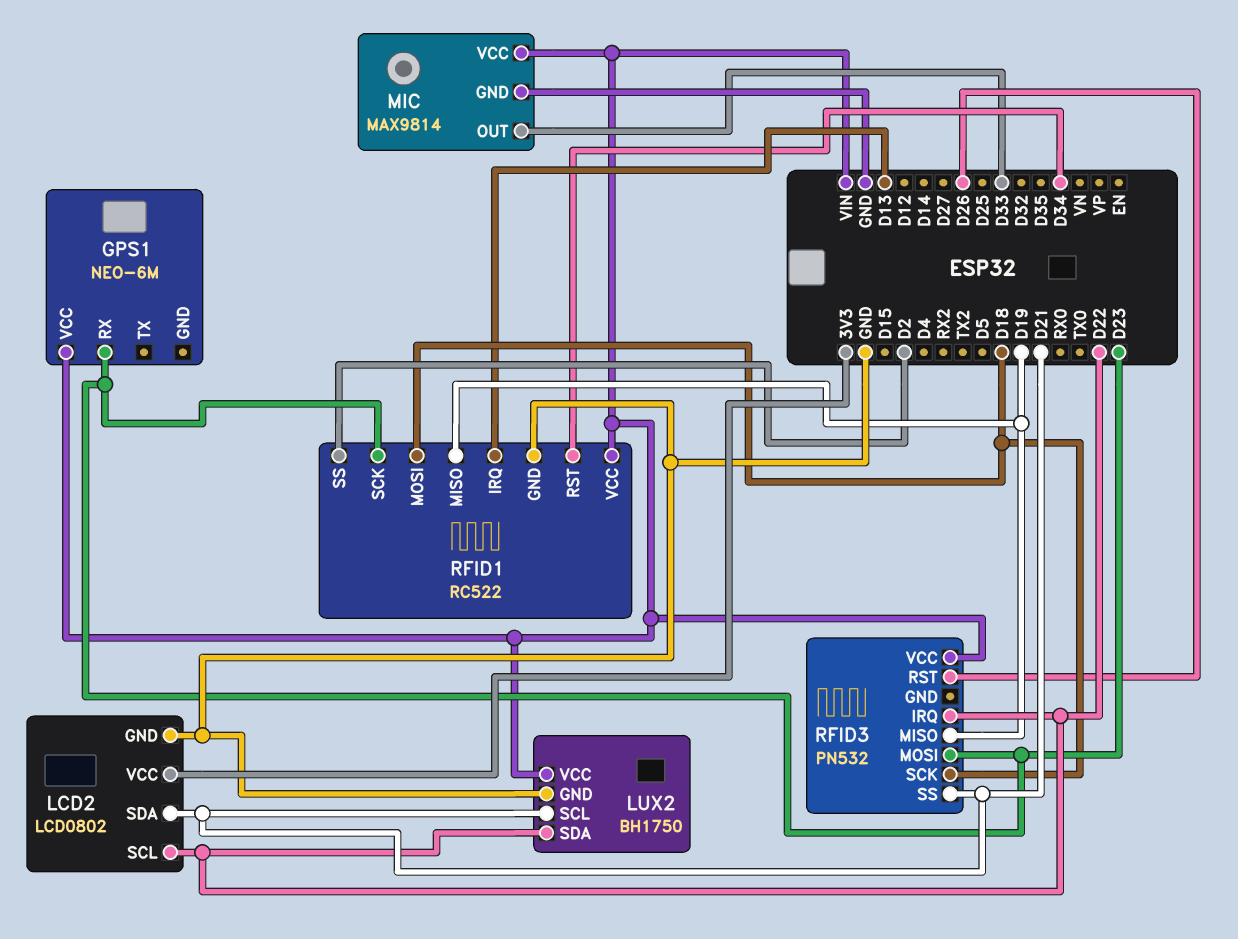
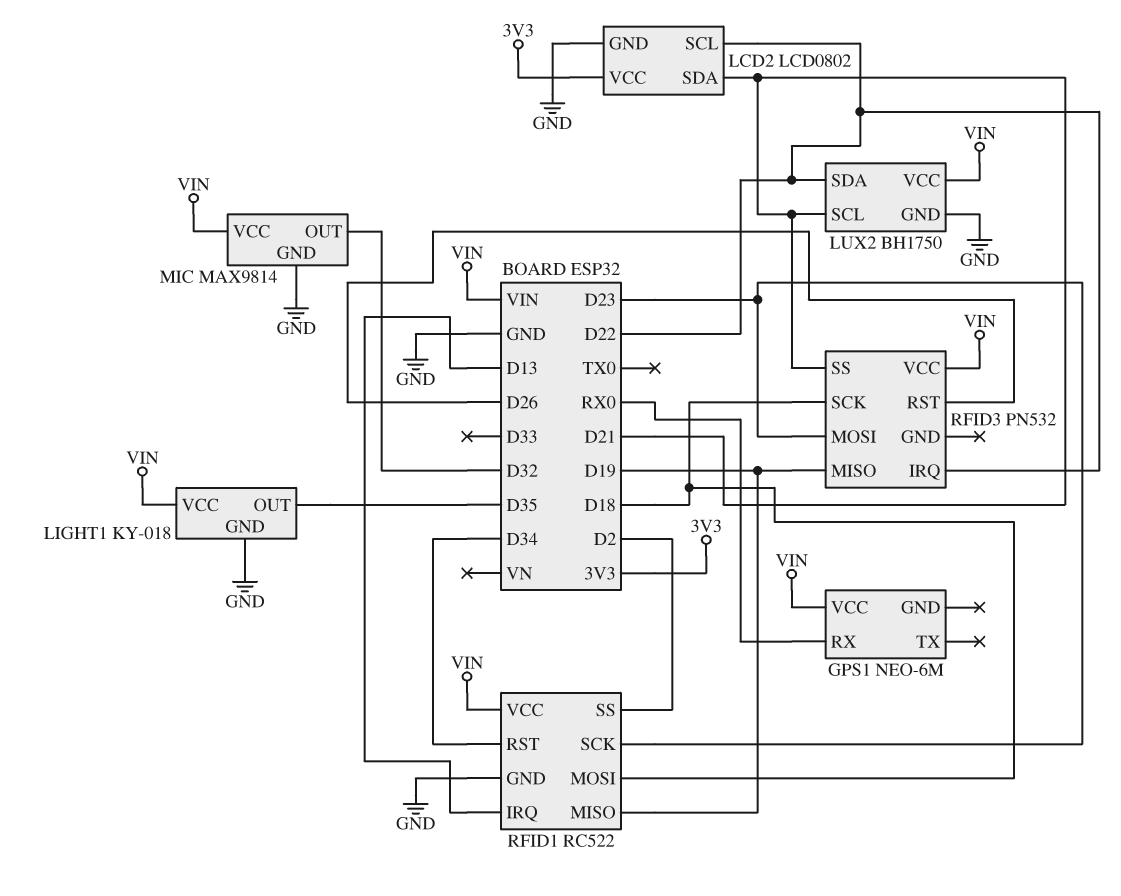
GPS1 pin RX: D23 -> RX0
LIGHT1: none -> KY-018
LIGHT1 pin GND: none -> GND
LIGHT1 pin OUT: none -> D35
LIGHT1 pin VCC: none -> VIN
MIC pin OUT: D33 -> D32

